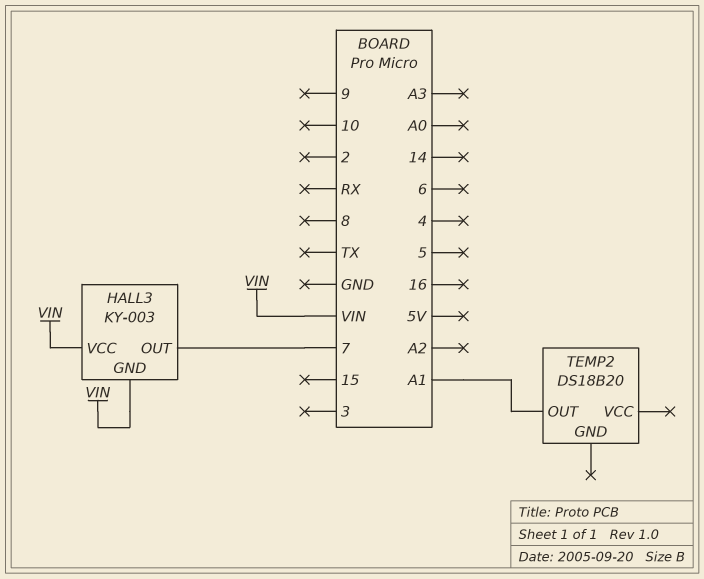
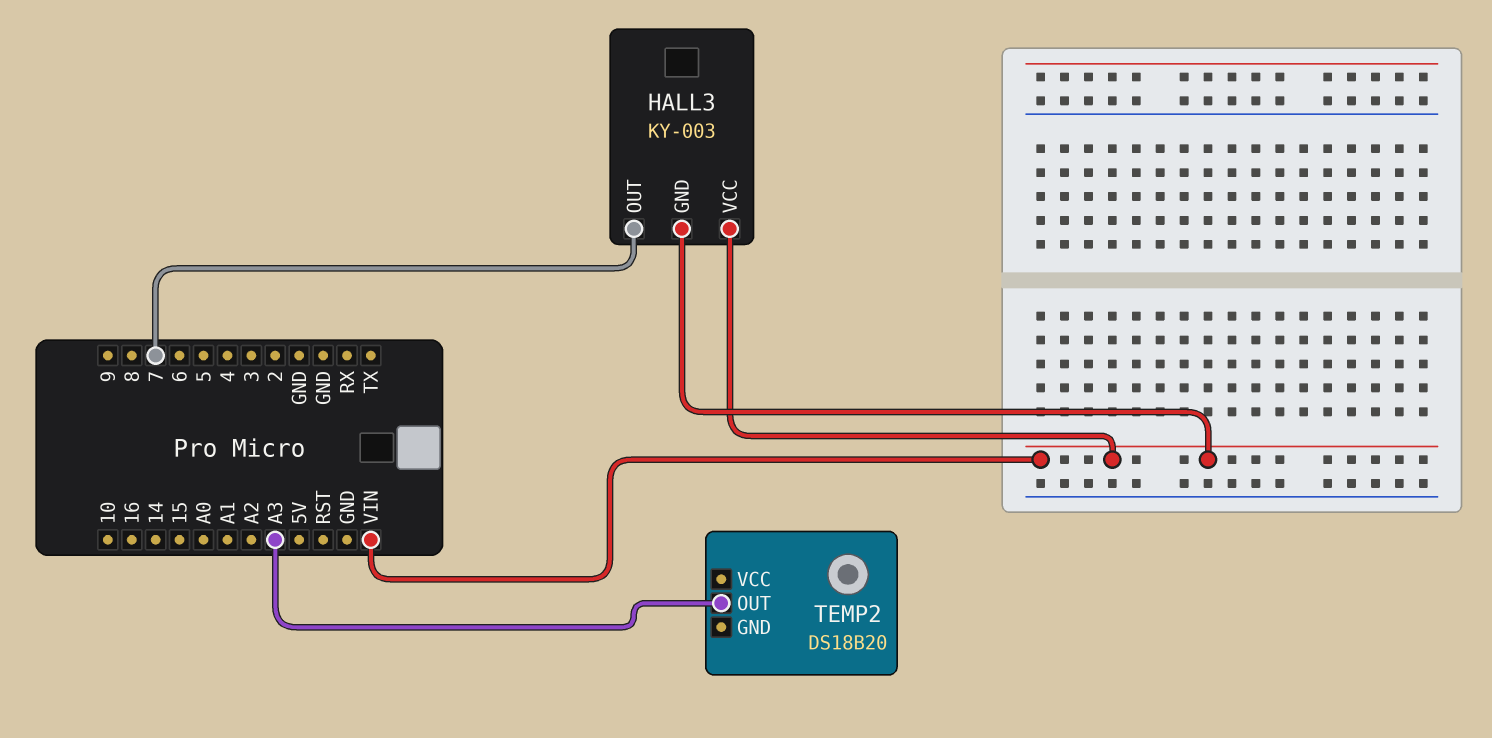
TEMP2 pin OUT: A1 -> A3

